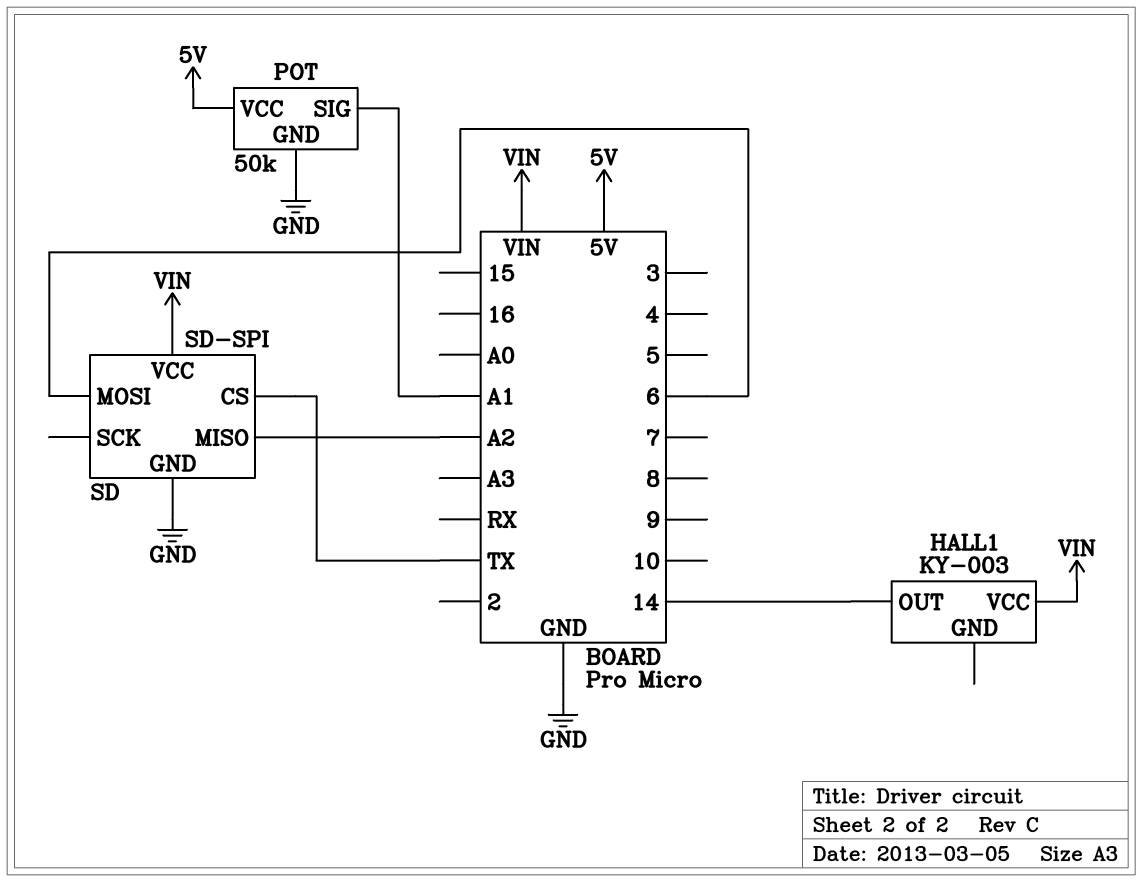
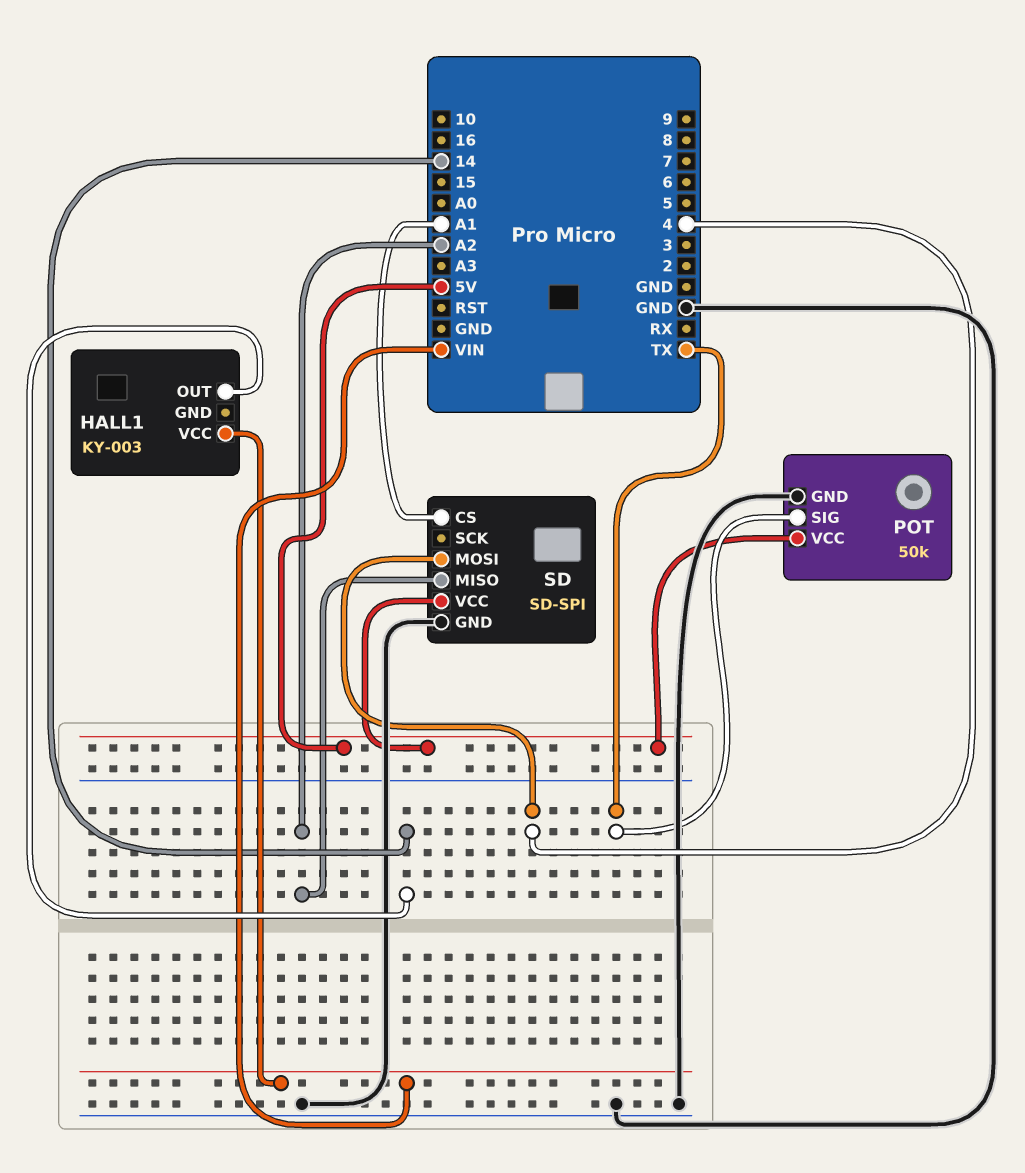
POT pin SIG: A1 -> TX
SD pin CS: TX -> A1
SD pin MOSI: 6 -> 4
SD pin VCC: VIN -> 5V

